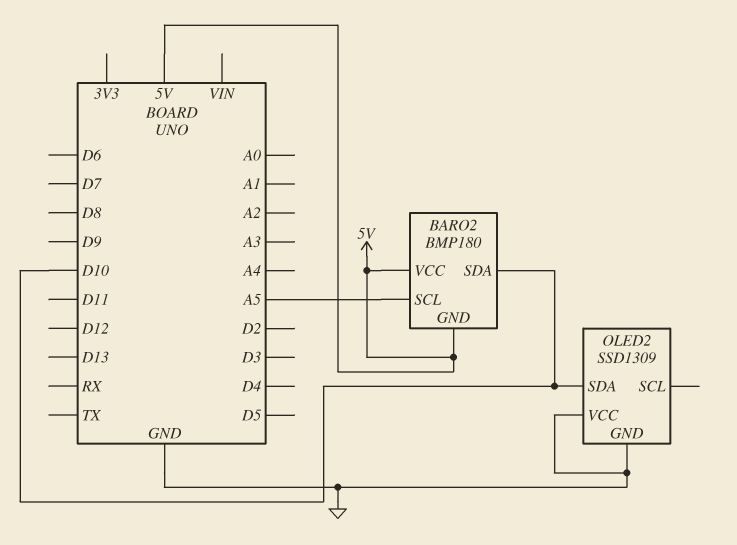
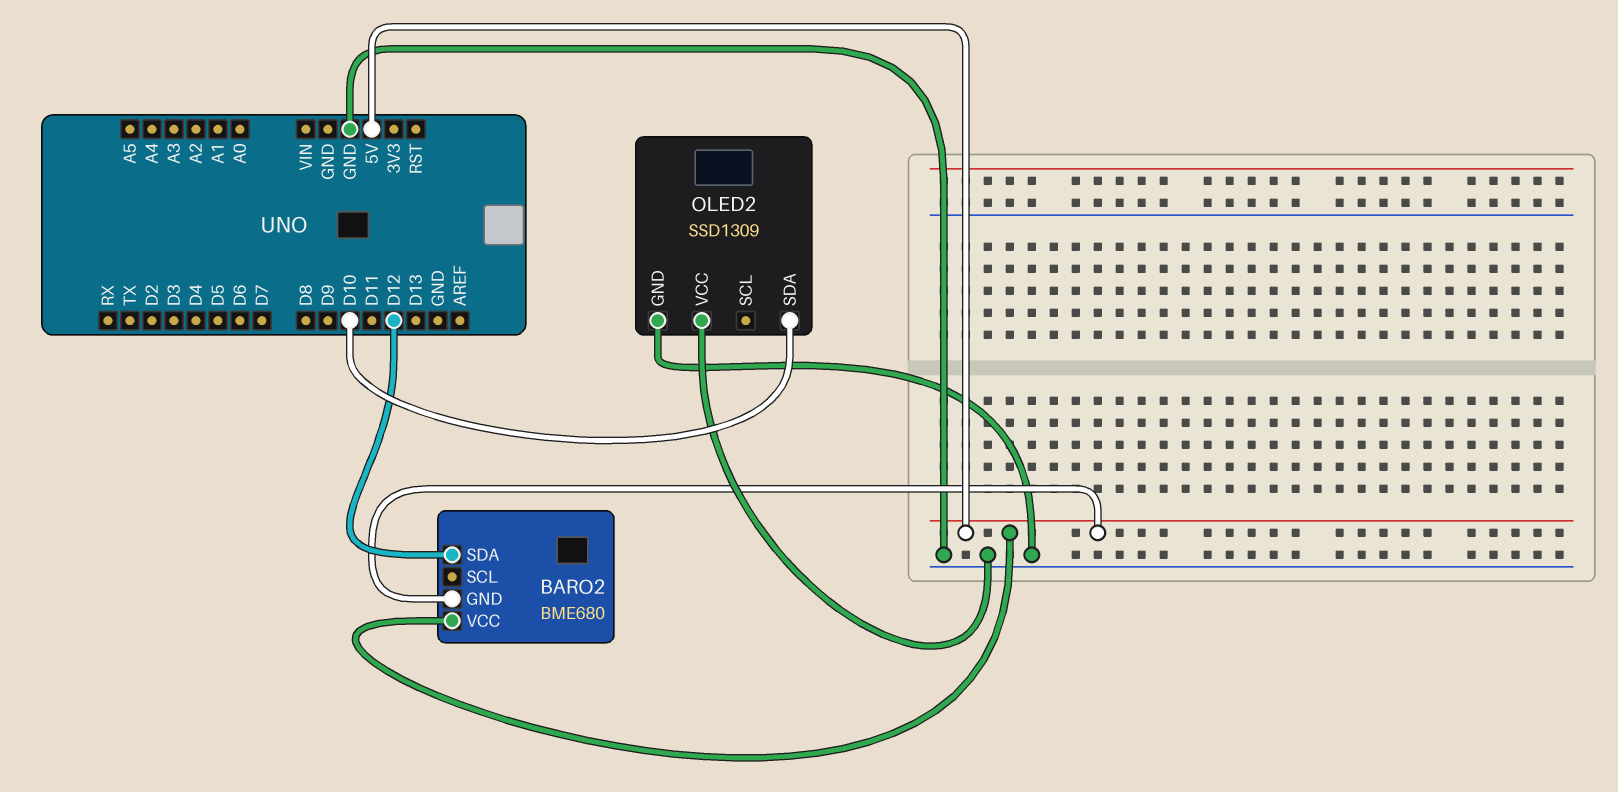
BARO2: BMP180 -> BME680
BARO2 pin SCL: A5 -> none
BARO2 pin SDA: D10 -> D12

